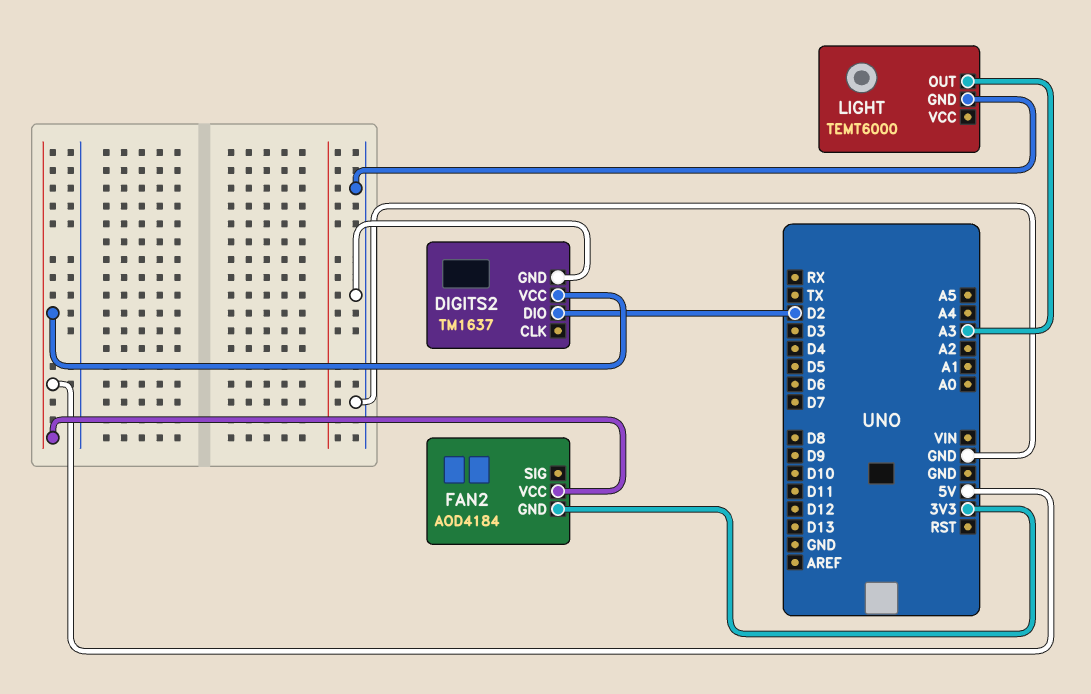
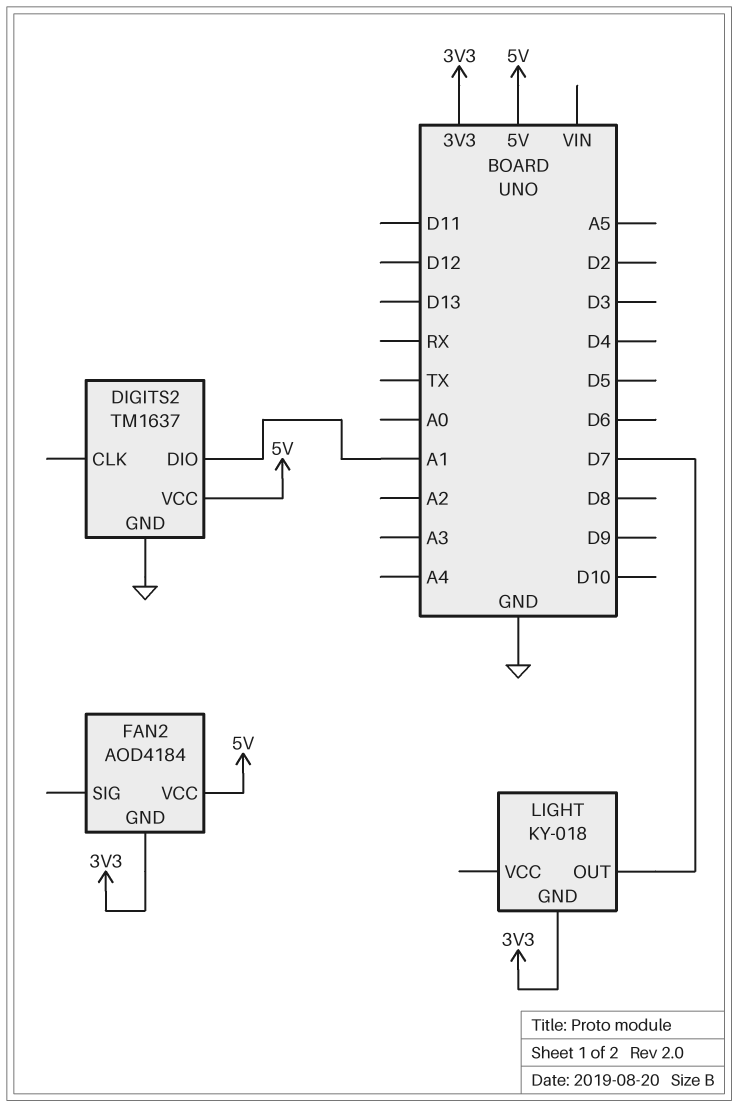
DIGITS2 pin DIO: D2 -> A1
LIGHT: TEMT6000 -> KY-018
LIGHT pin GND: GND -> 3V3
LIGHT pin OUT: A3 -> D7

